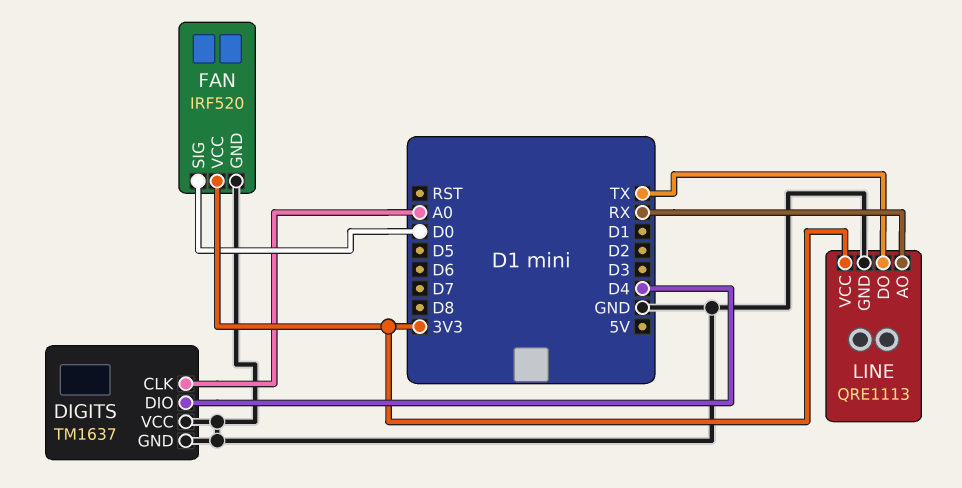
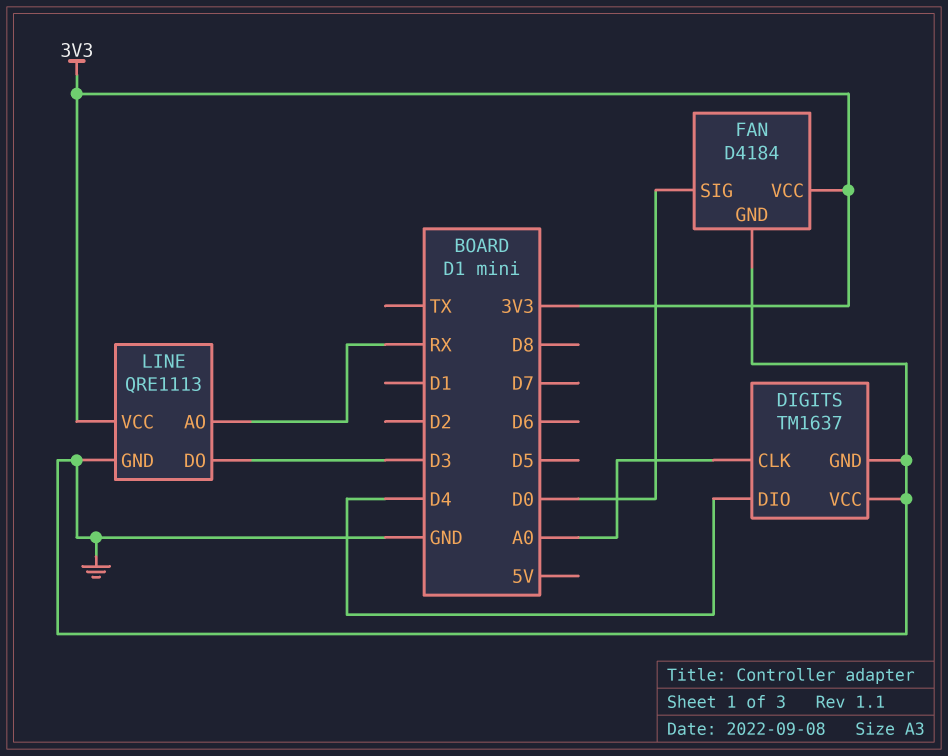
FAN: IRF520 -> D4184
LINE pin DO: TX -> D3

